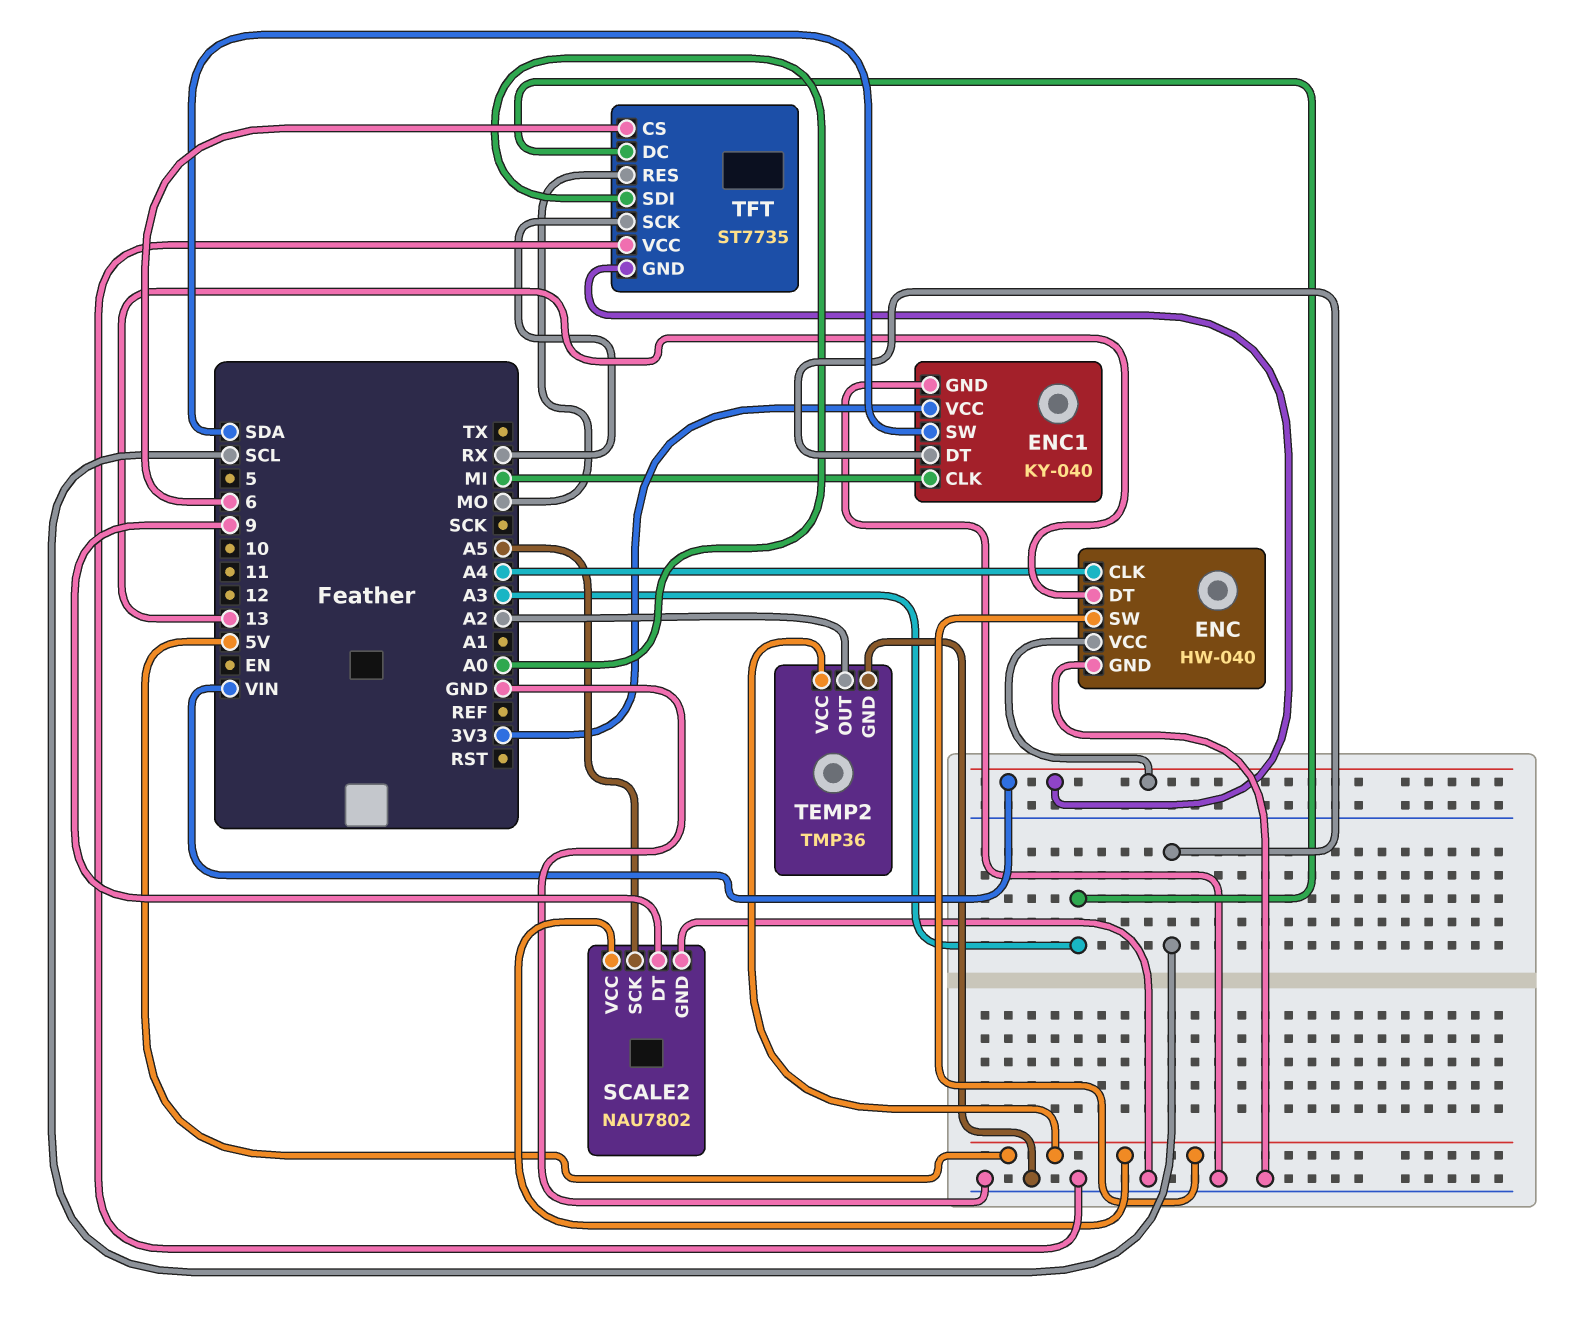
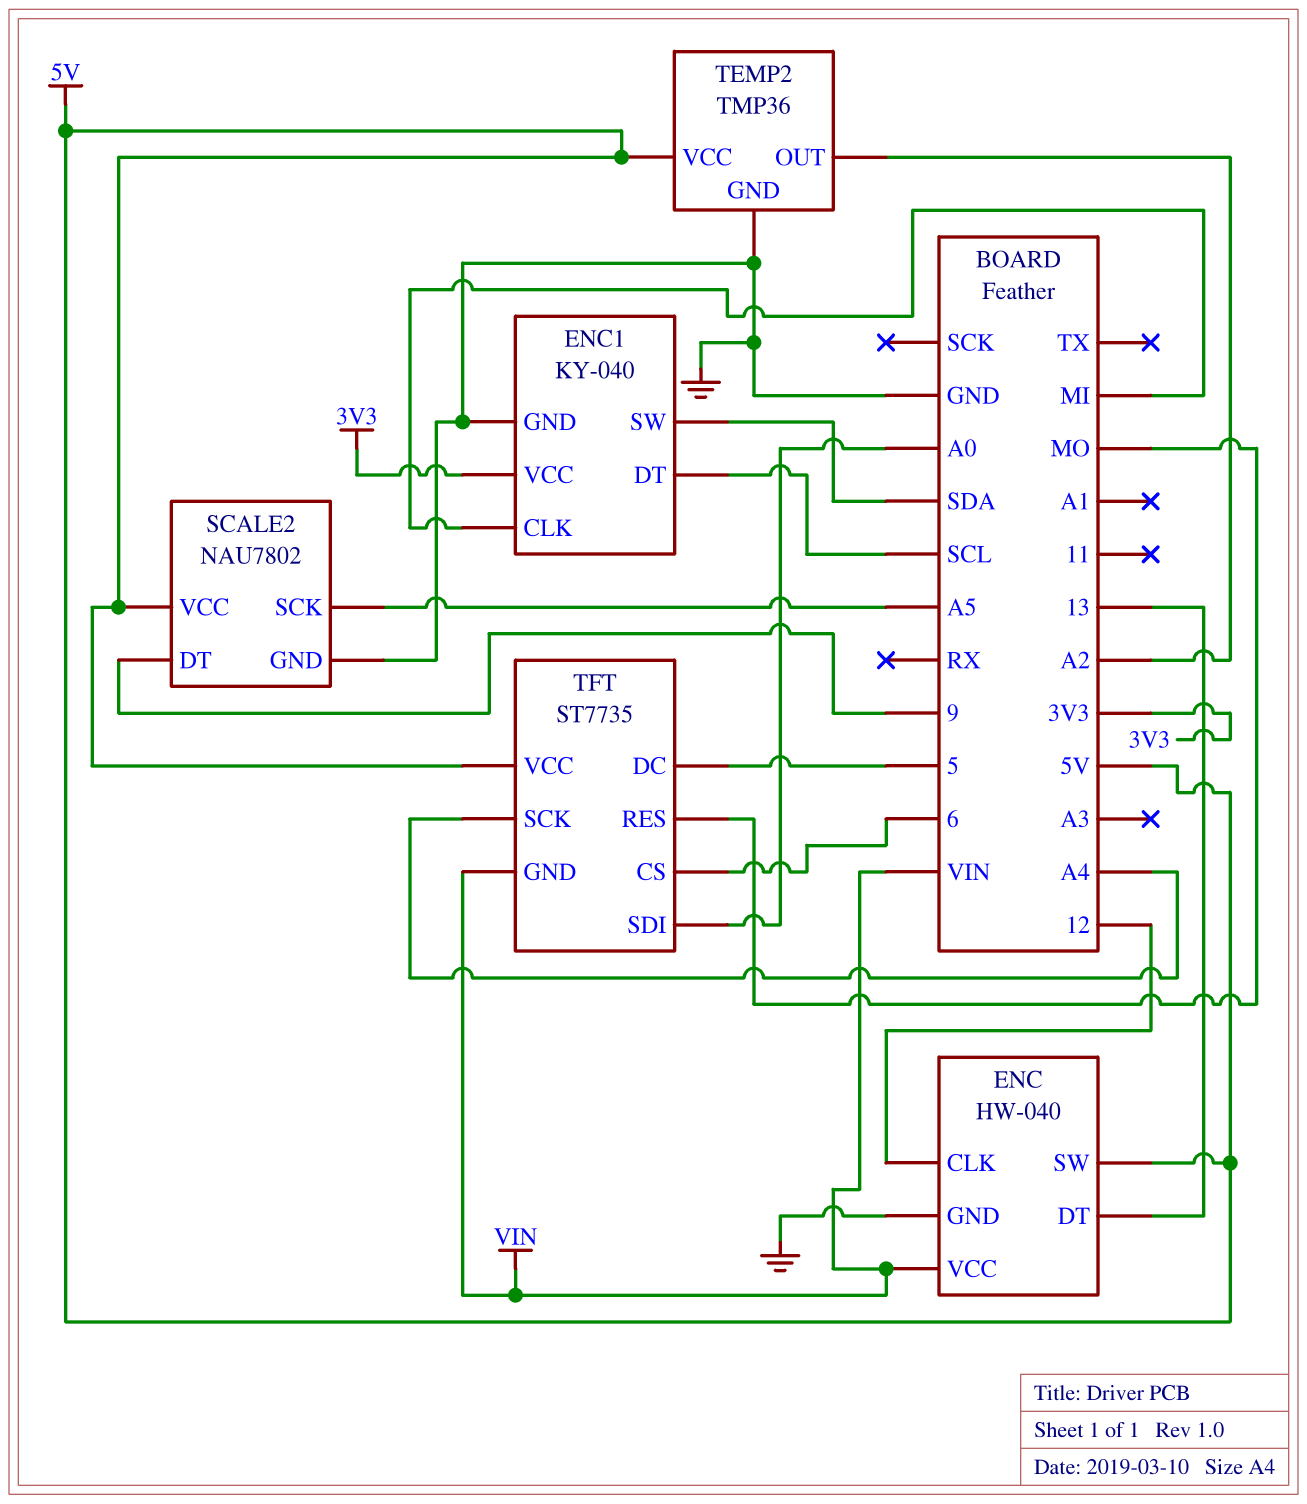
ENC pin CLK: A4 -> 12
TFT pin DC: A3 -> 5
TFT pin SCK: RX -> A4
TFT pin VCC: GND -> 5V

